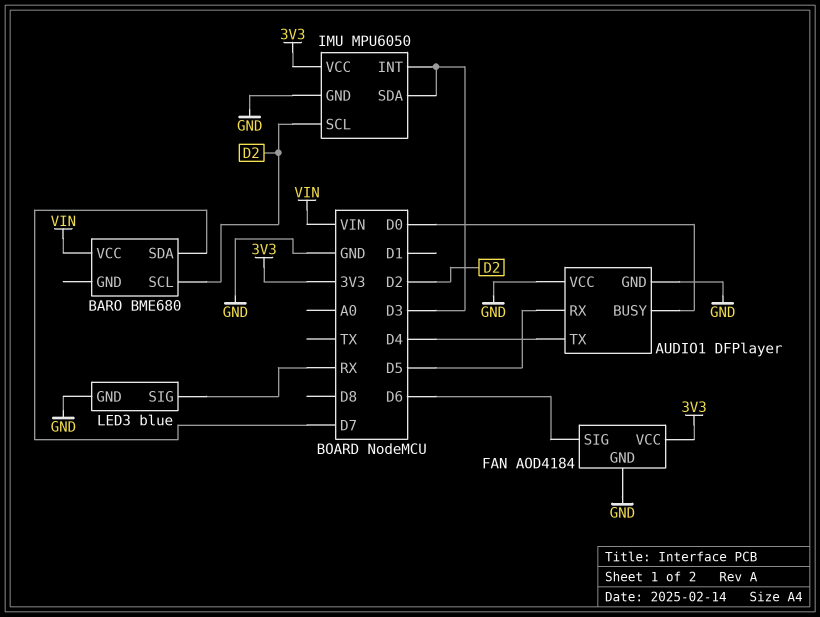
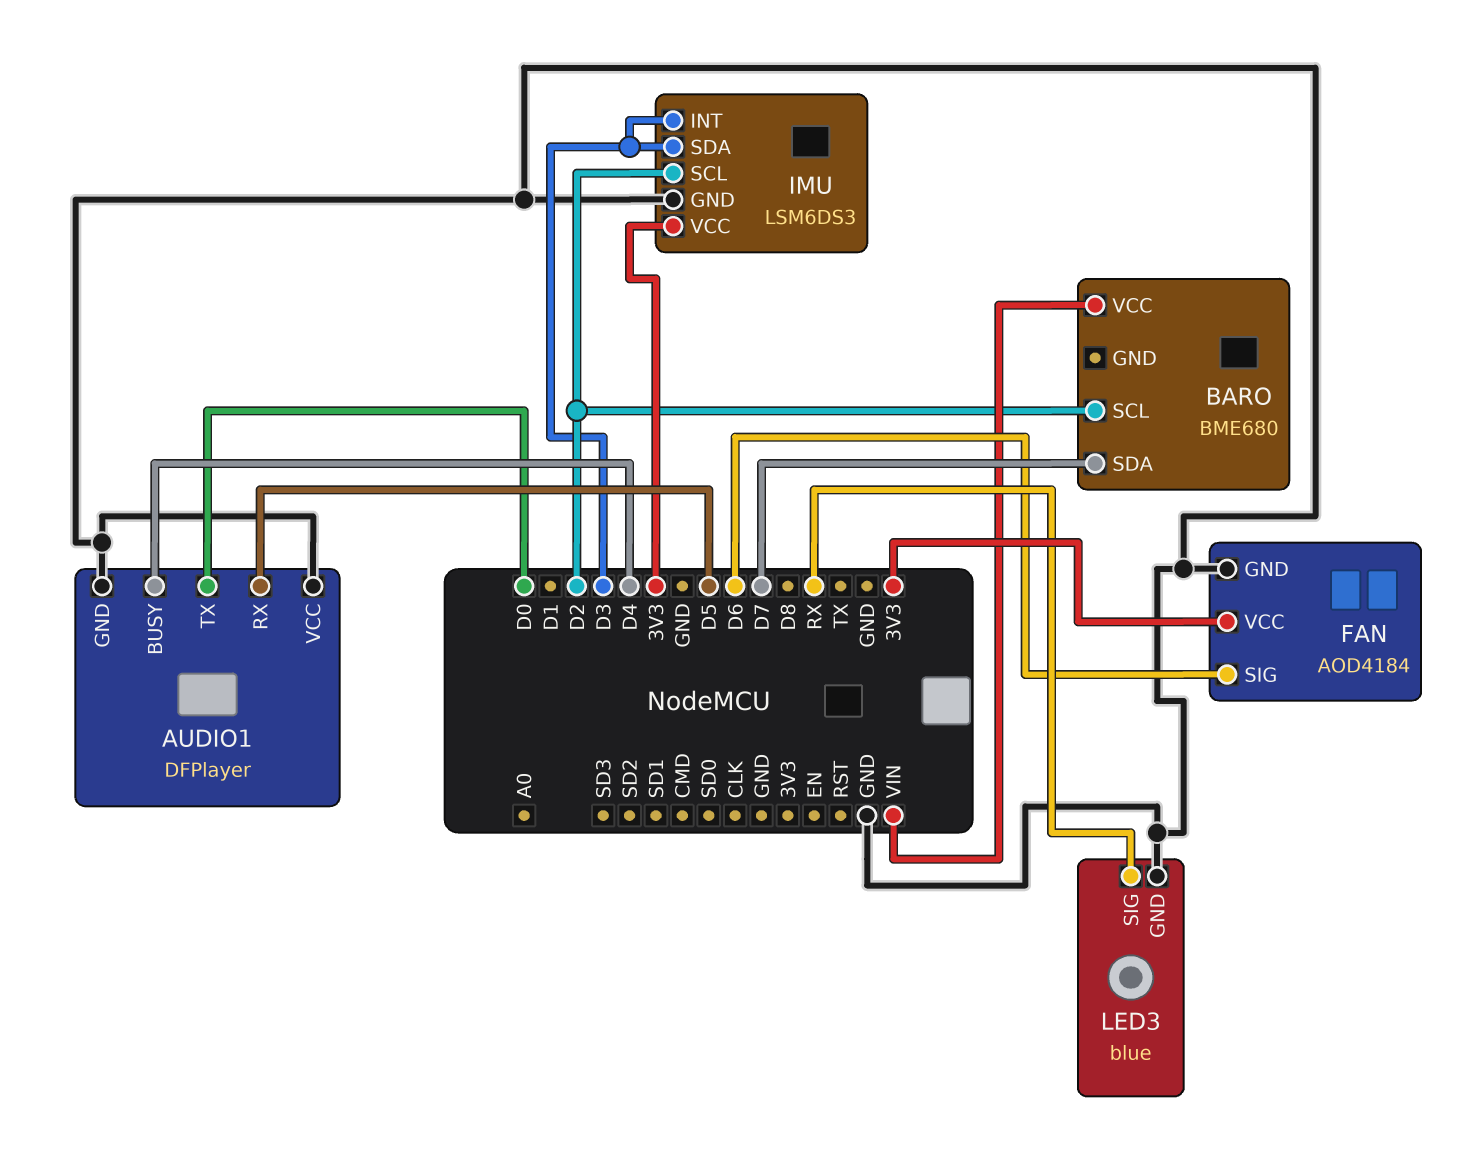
AUDIO1 pin BUSY: D0 -> D4
AUDIO1 pin TX: D4 -> D0
IMU: MPU6050 -> LSM6DS3

